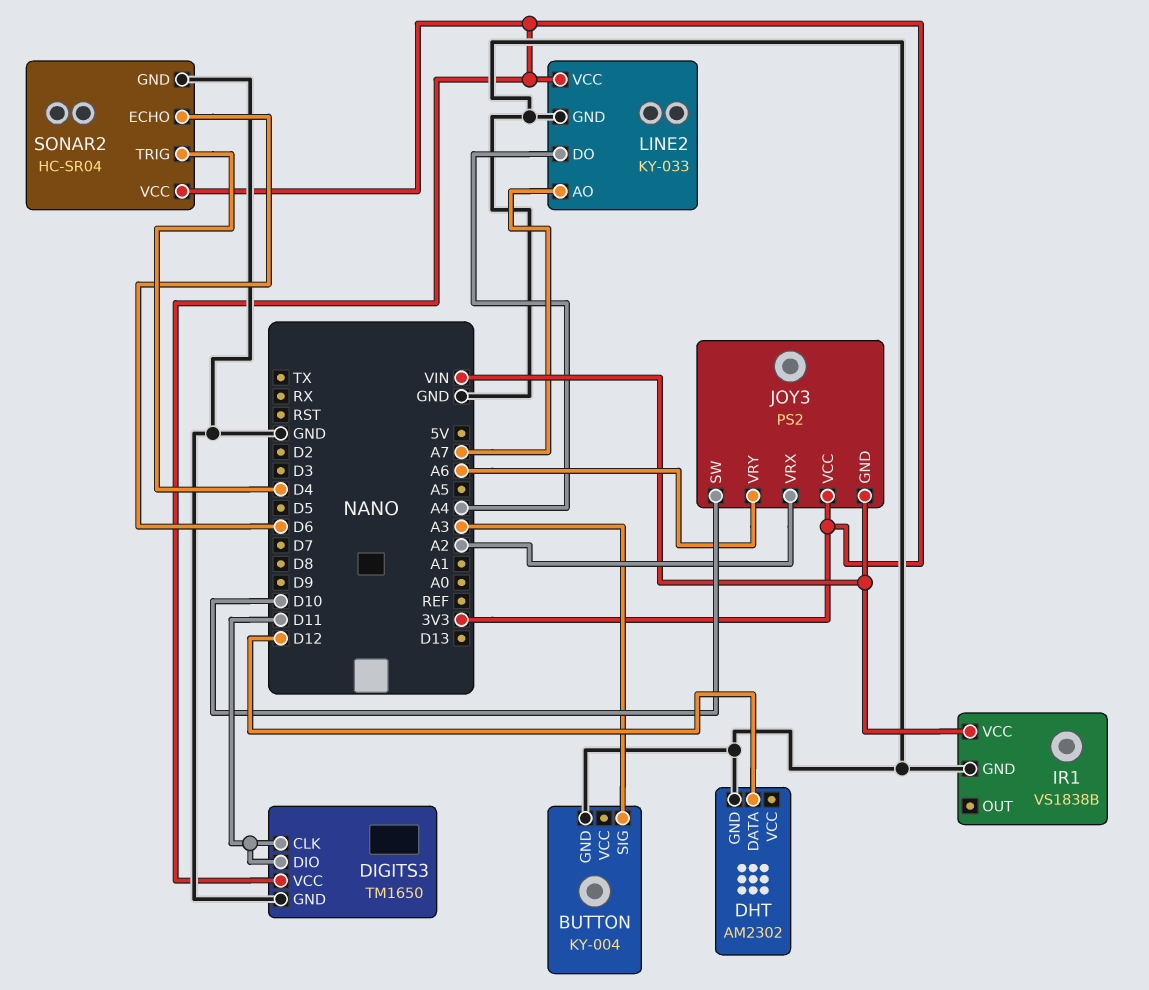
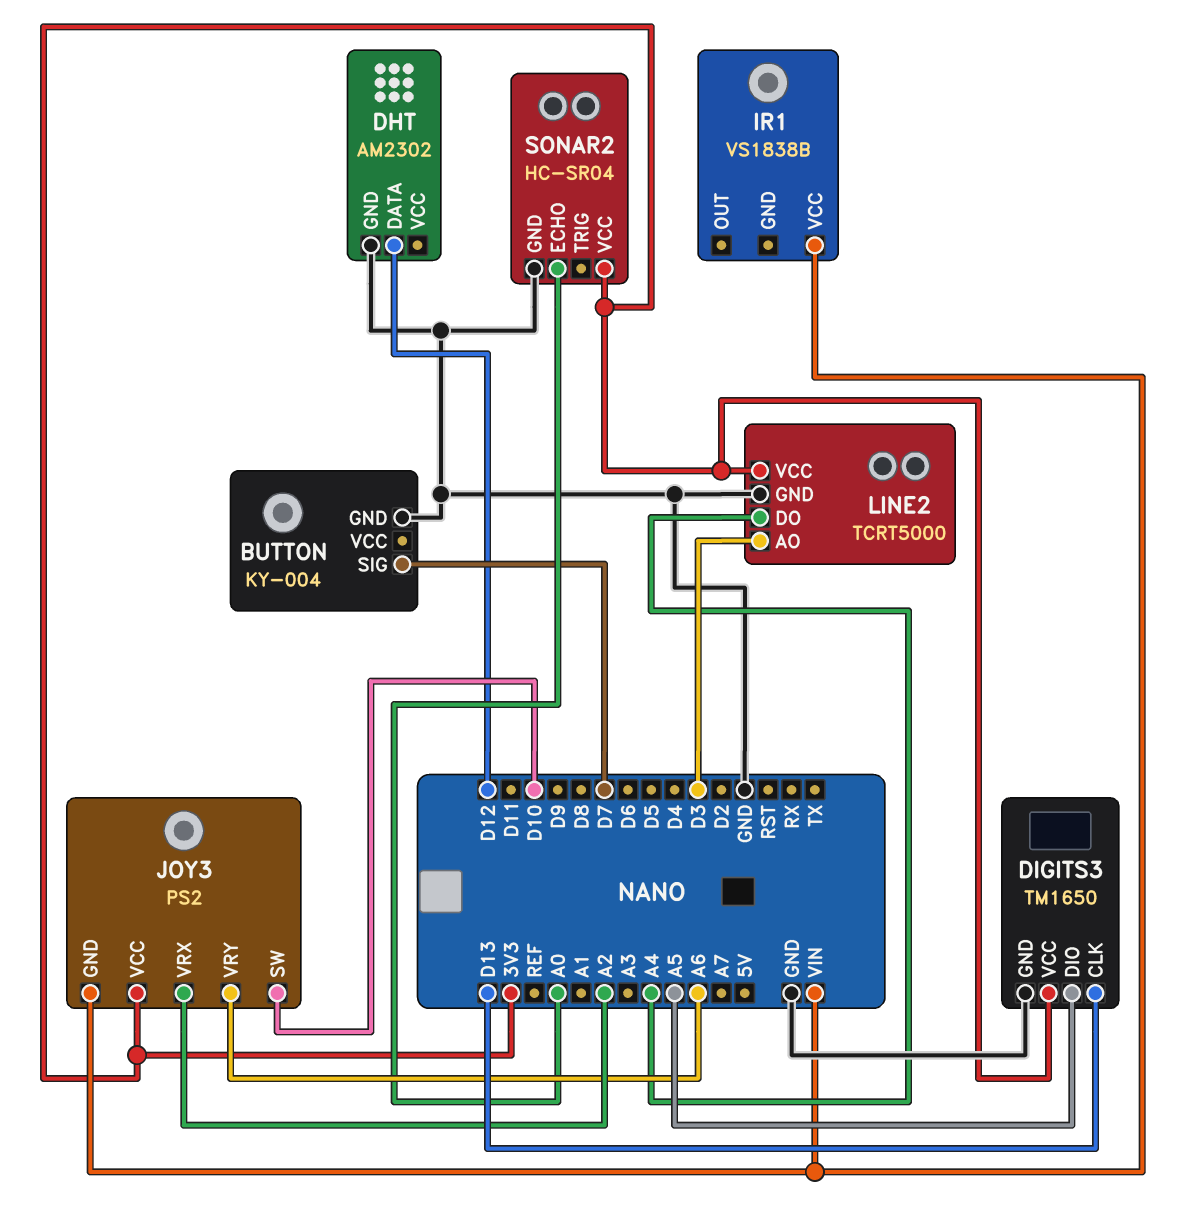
BUTTON pin SIG: A3 -> D7
DIGITS3 pin CLK: D11 -> D13
DIGITS3 pin DIO: D11 -> A5
IR1 pin GND: GND -> none
LINE2: KY-033 -> TCRT5000
LINE2 pin AO: A7 -> D3
SONAR2 pin ECHO: D6 -> A0
SONAR2 pin TRIG: D4 -> none

